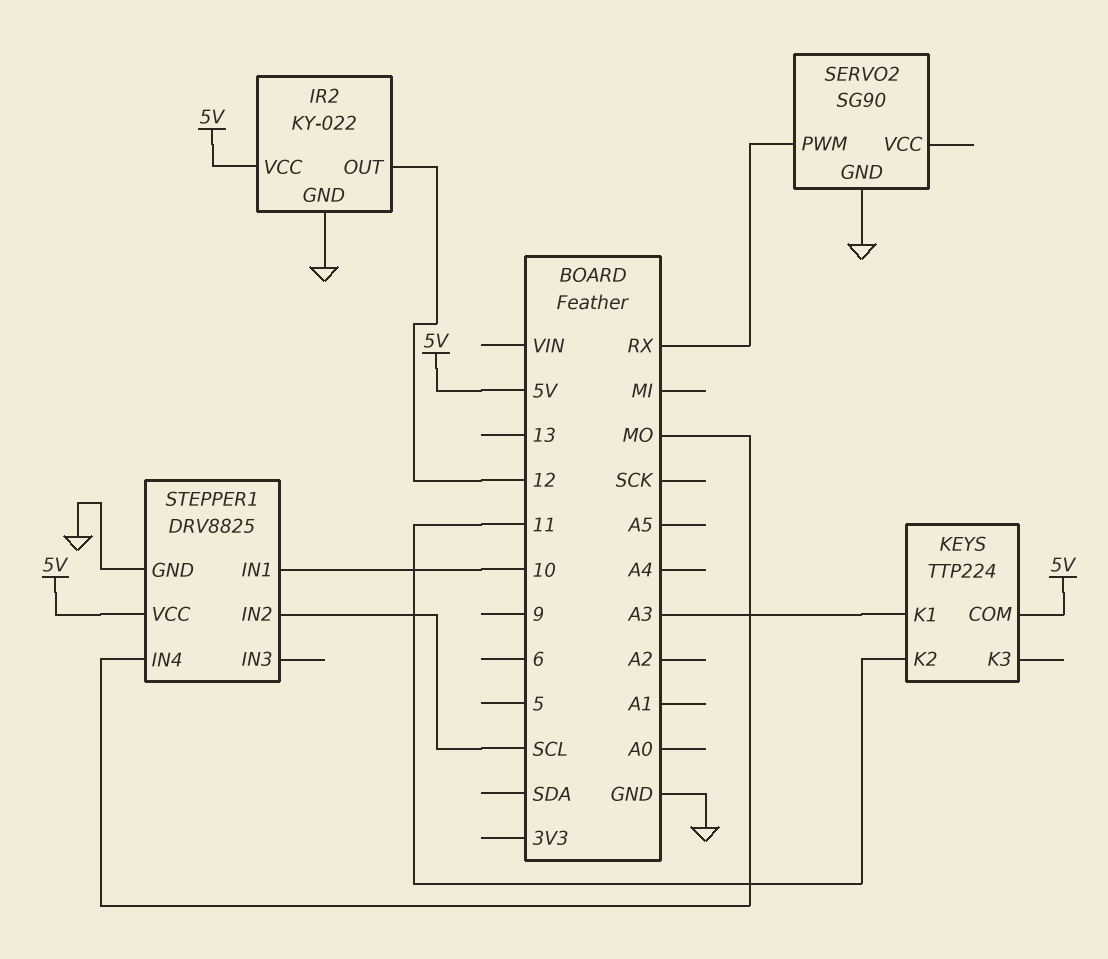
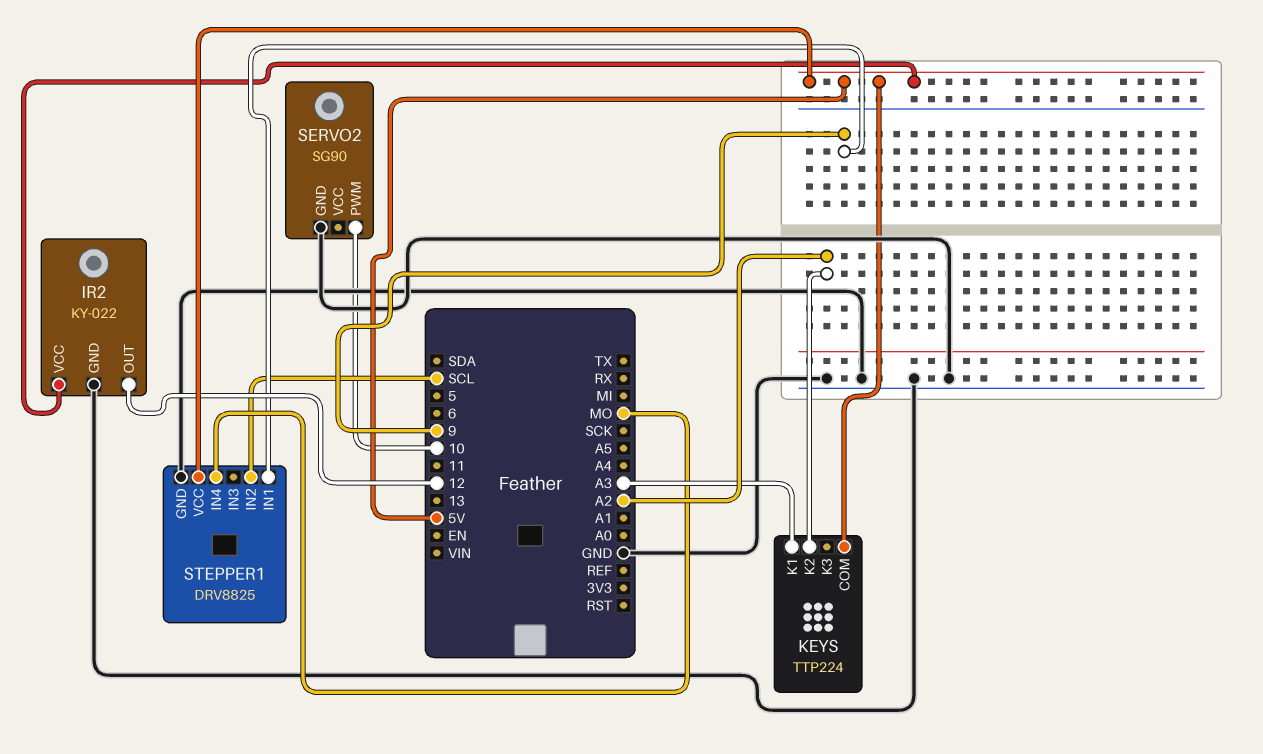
KEYS pin K2: 11 -> A2
SERVO2 pin PWM: RX -> 10
STEPPER1 pin IN1: 10 -> 9

